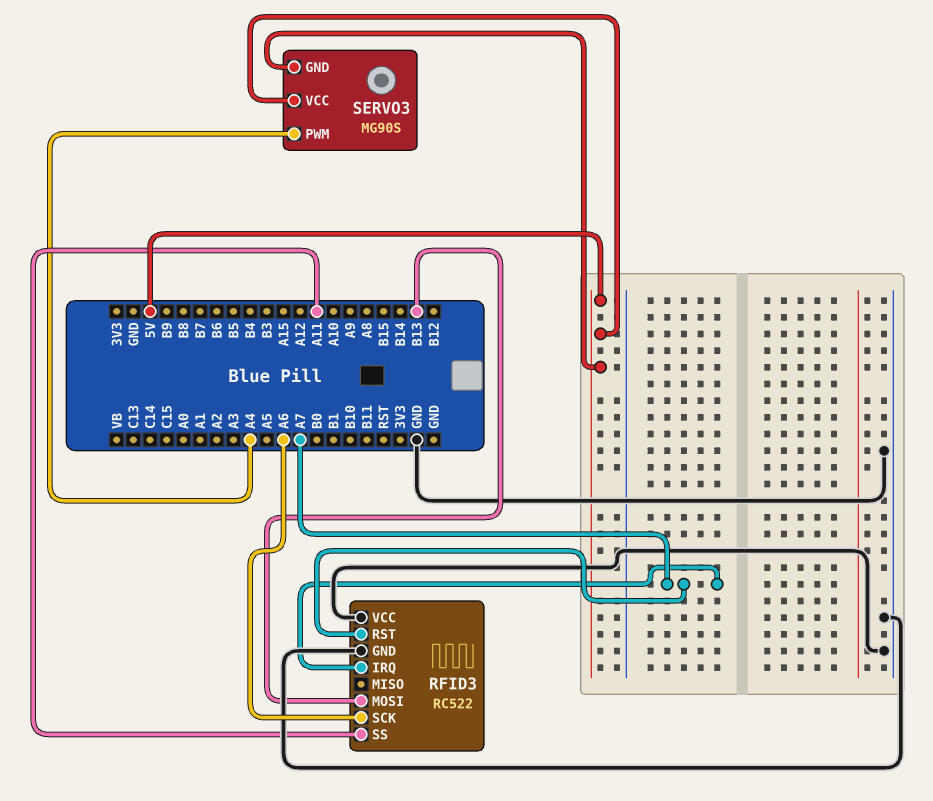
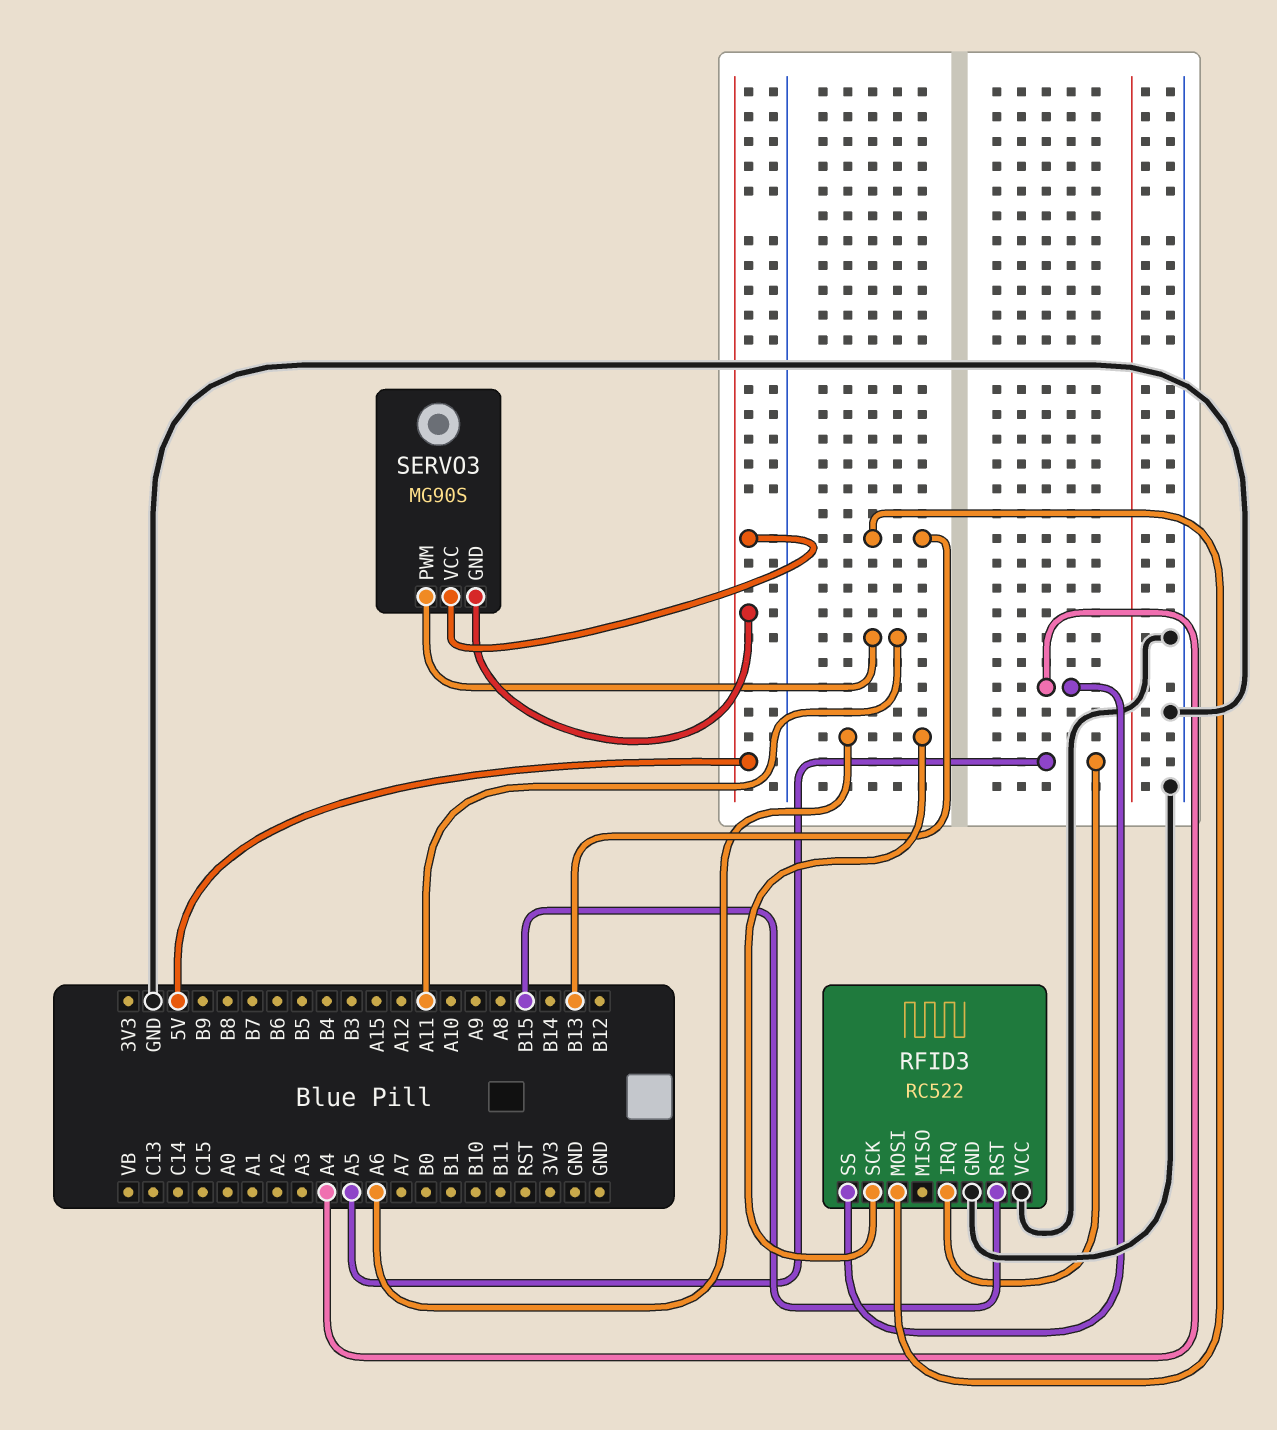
RFID3 pin IRQ: A7 -> A5
RFID3 pin RST: A7 -> B15
RFID3 pin SS: A11 -> A4
SERVO3 pin PWM: A4 -> A11

